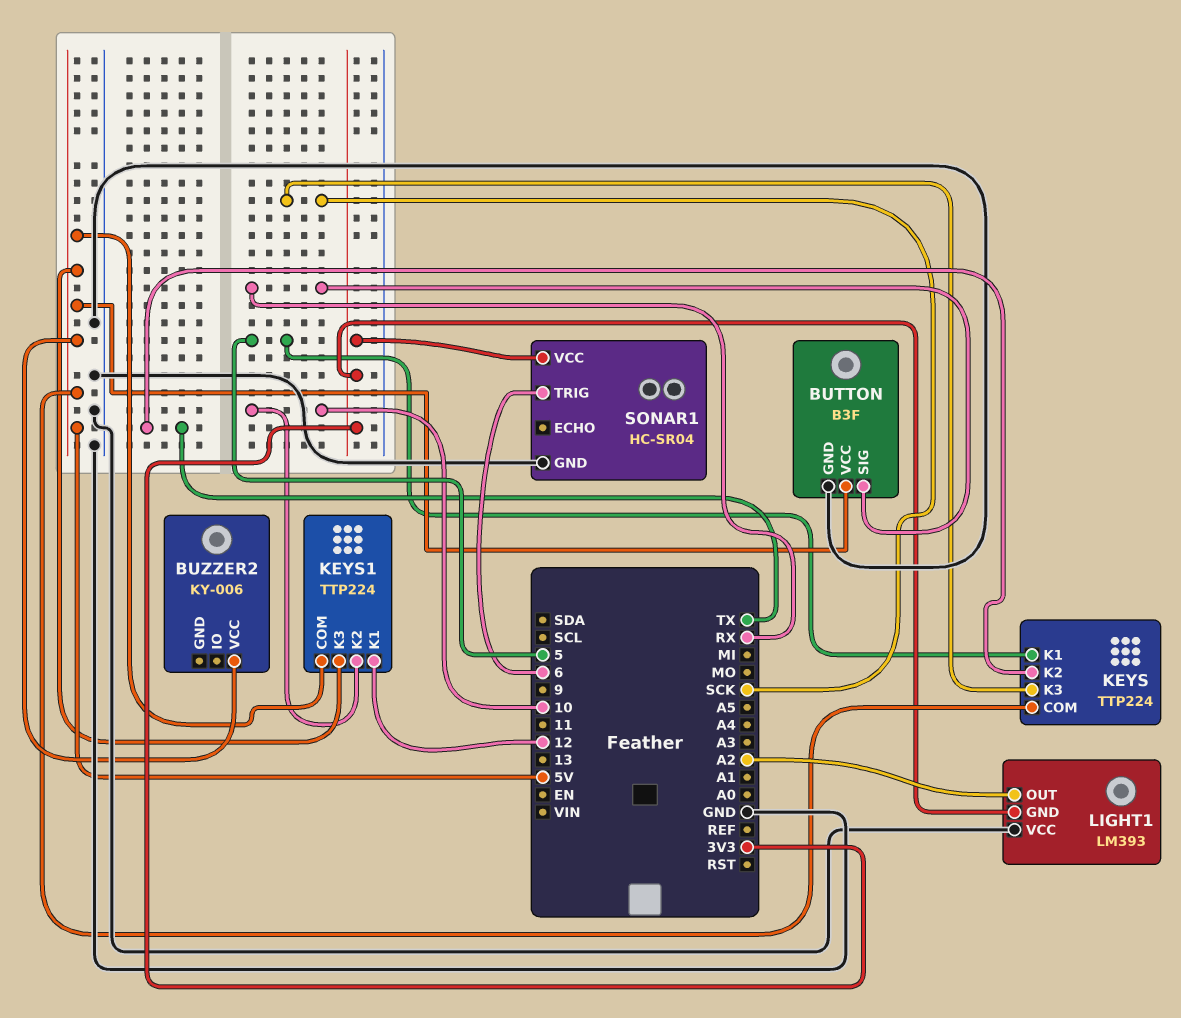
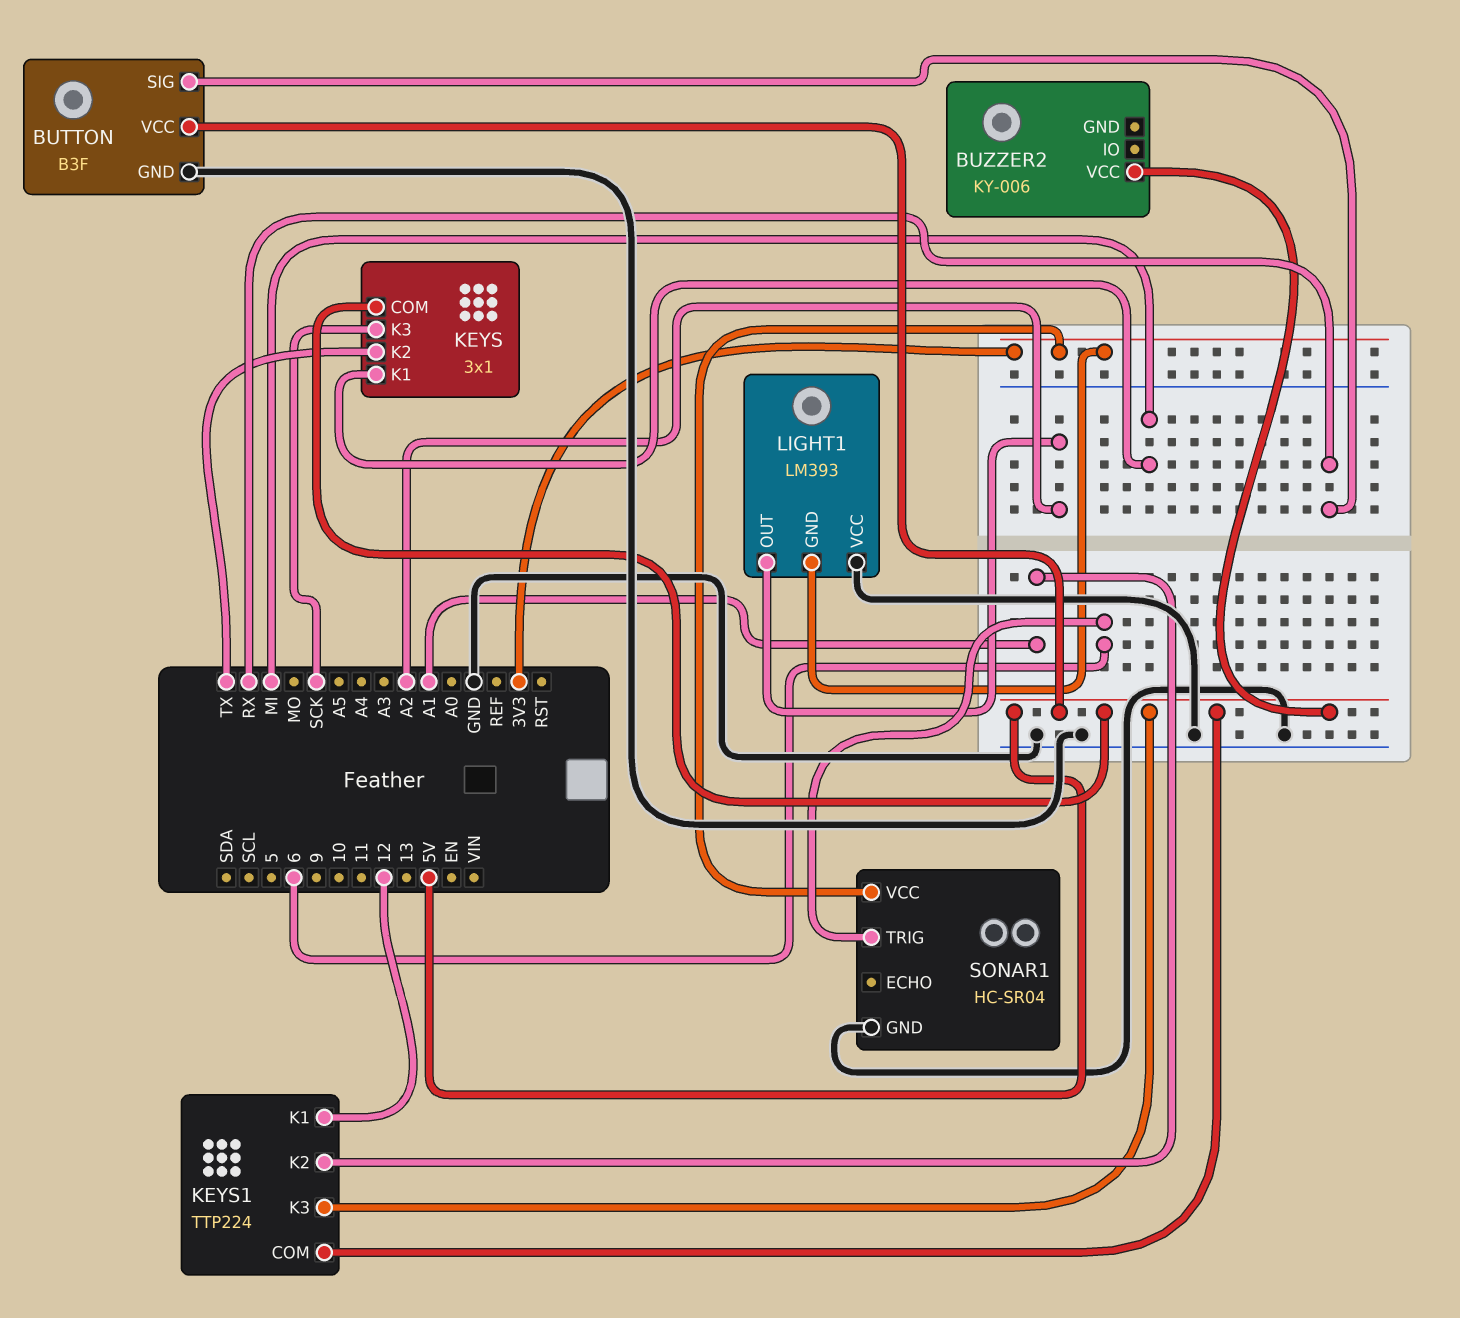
KEYS: TTP224 -> 3x1
KEYS pin K1: 5 -> MI
KEYS1 pin K2: 10 -> A1

